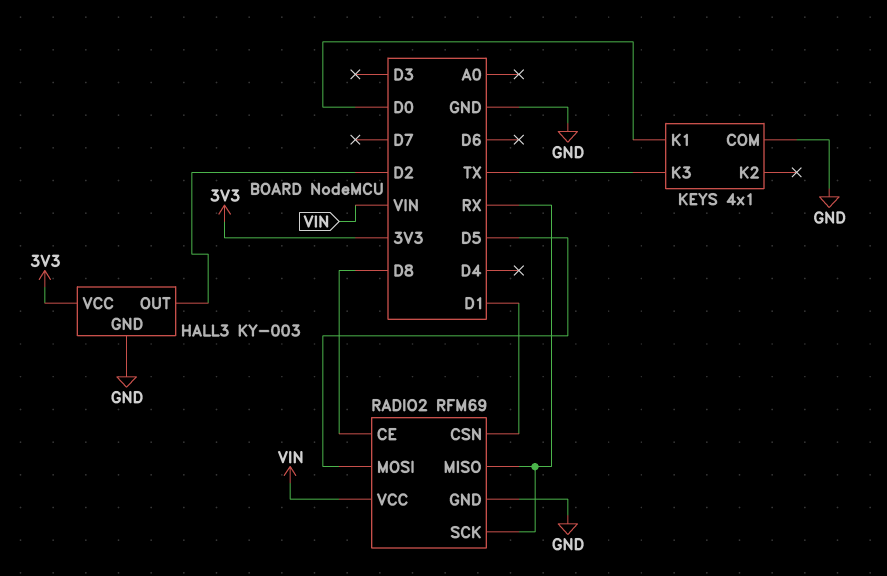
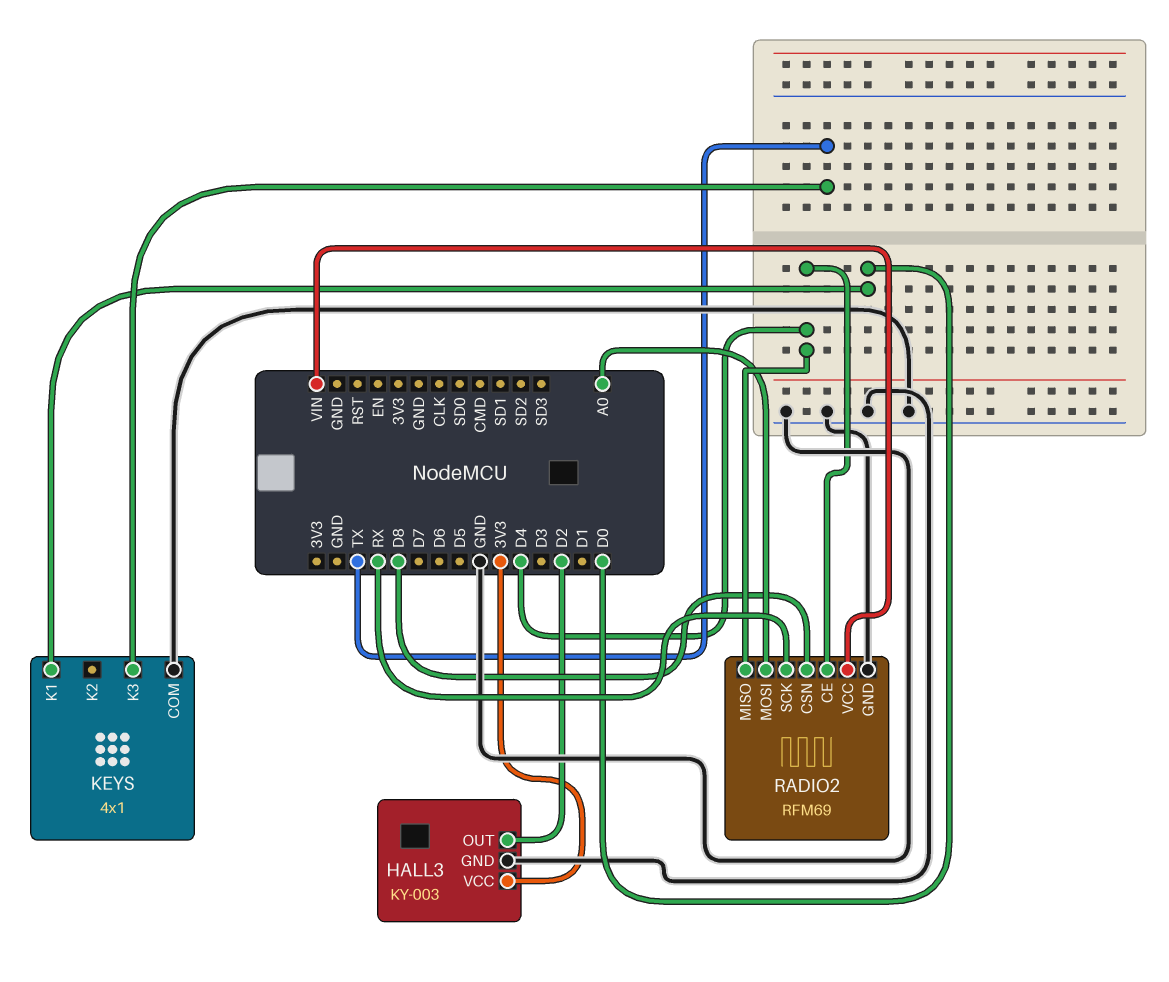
RADIO2 pin CE: D8 -> D4
RADIO2 pin CSN: D1 -> D8
RADIO2 pin MISO: RX -> D4
RADIO2 pin MOSI: D5 -> A0

